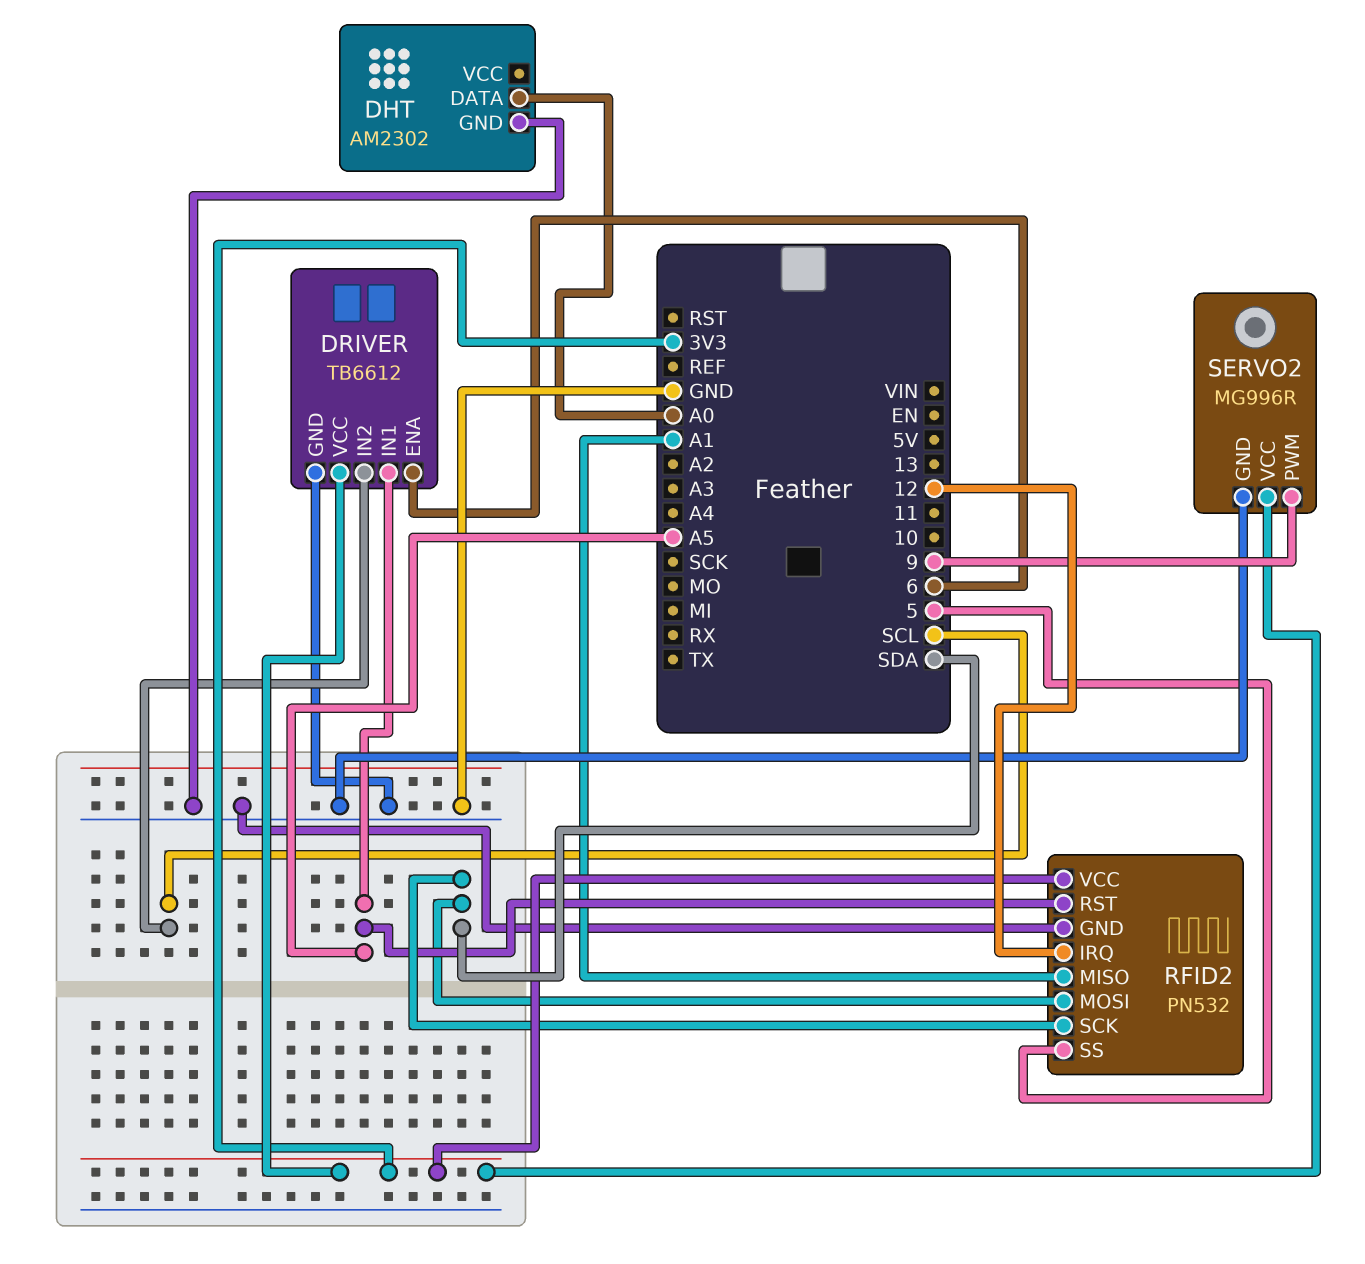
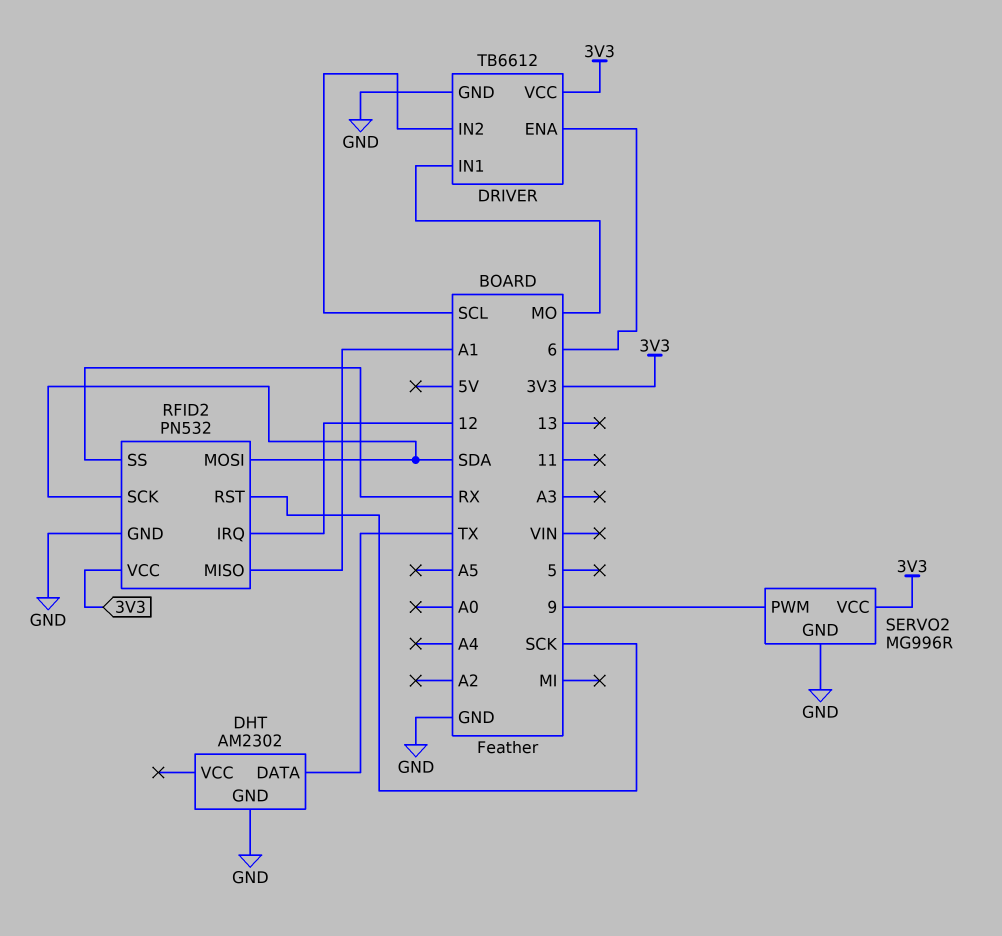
DHT pin DATA: A0 -> TX
DRIVER pin IN1: A5 -> MO
RFID2 pin RST: A5 -> SCK
RFID2 pin SS: 5 -> RX

